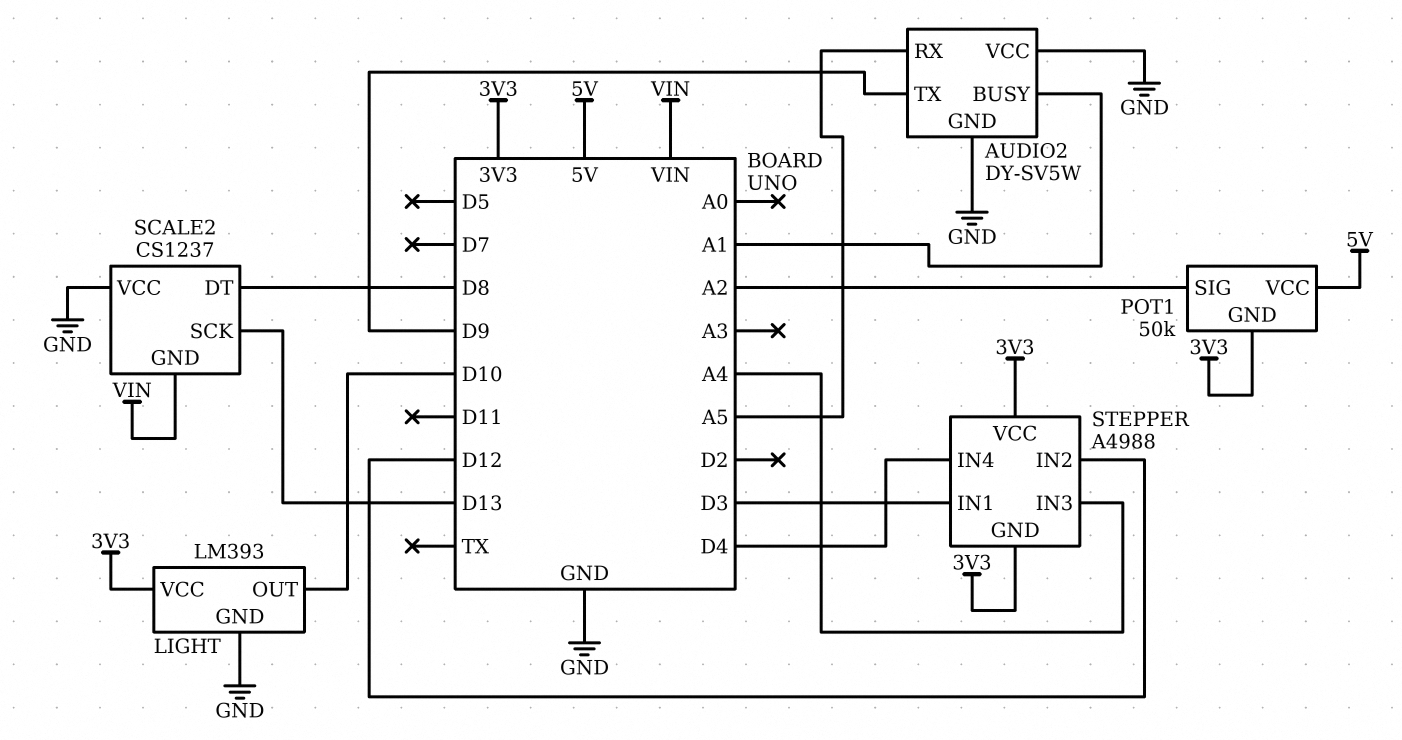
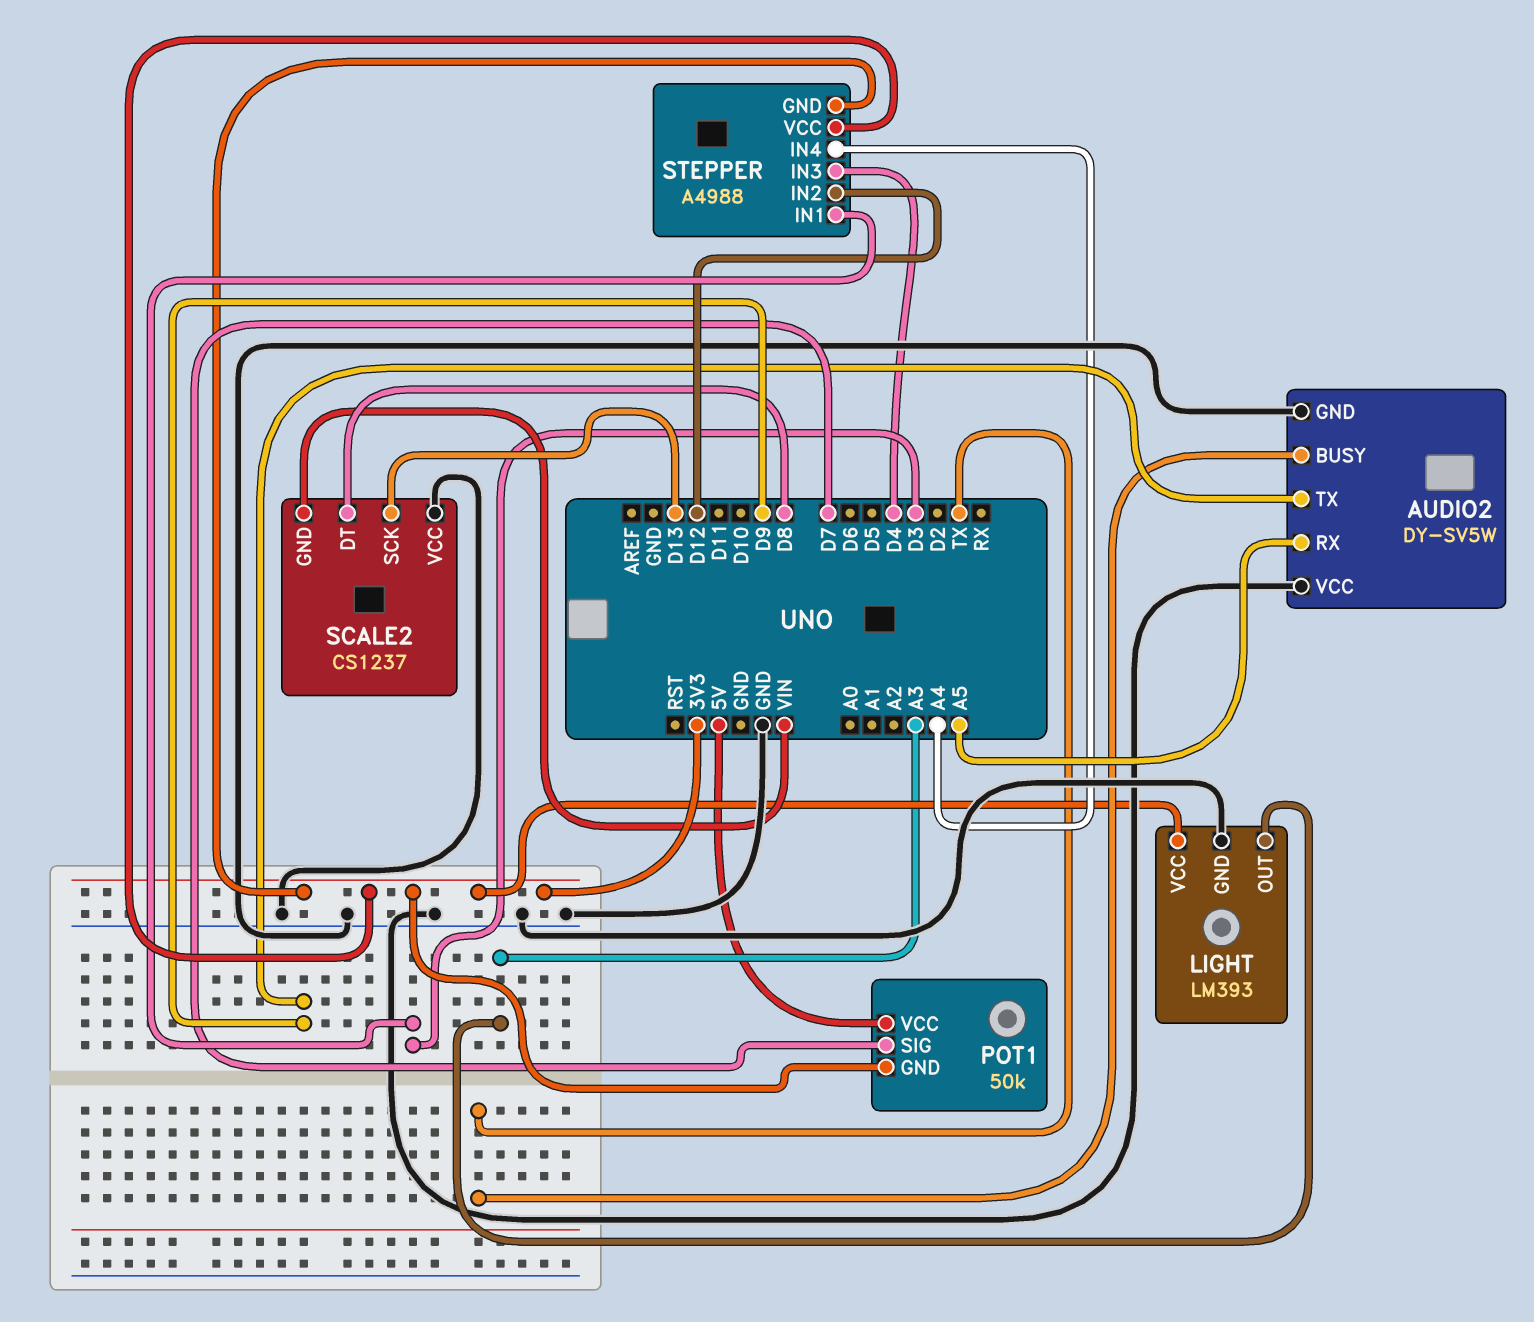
AUDIO2 pin BUSY: A1 -> TX
LIGHT pin OUT: D10 -> A3
POT1 pin SIG: A2 -> D7
STEPPER pin IN3: A4 -> D4
STEPPER pin IN4: D4 -> A4

